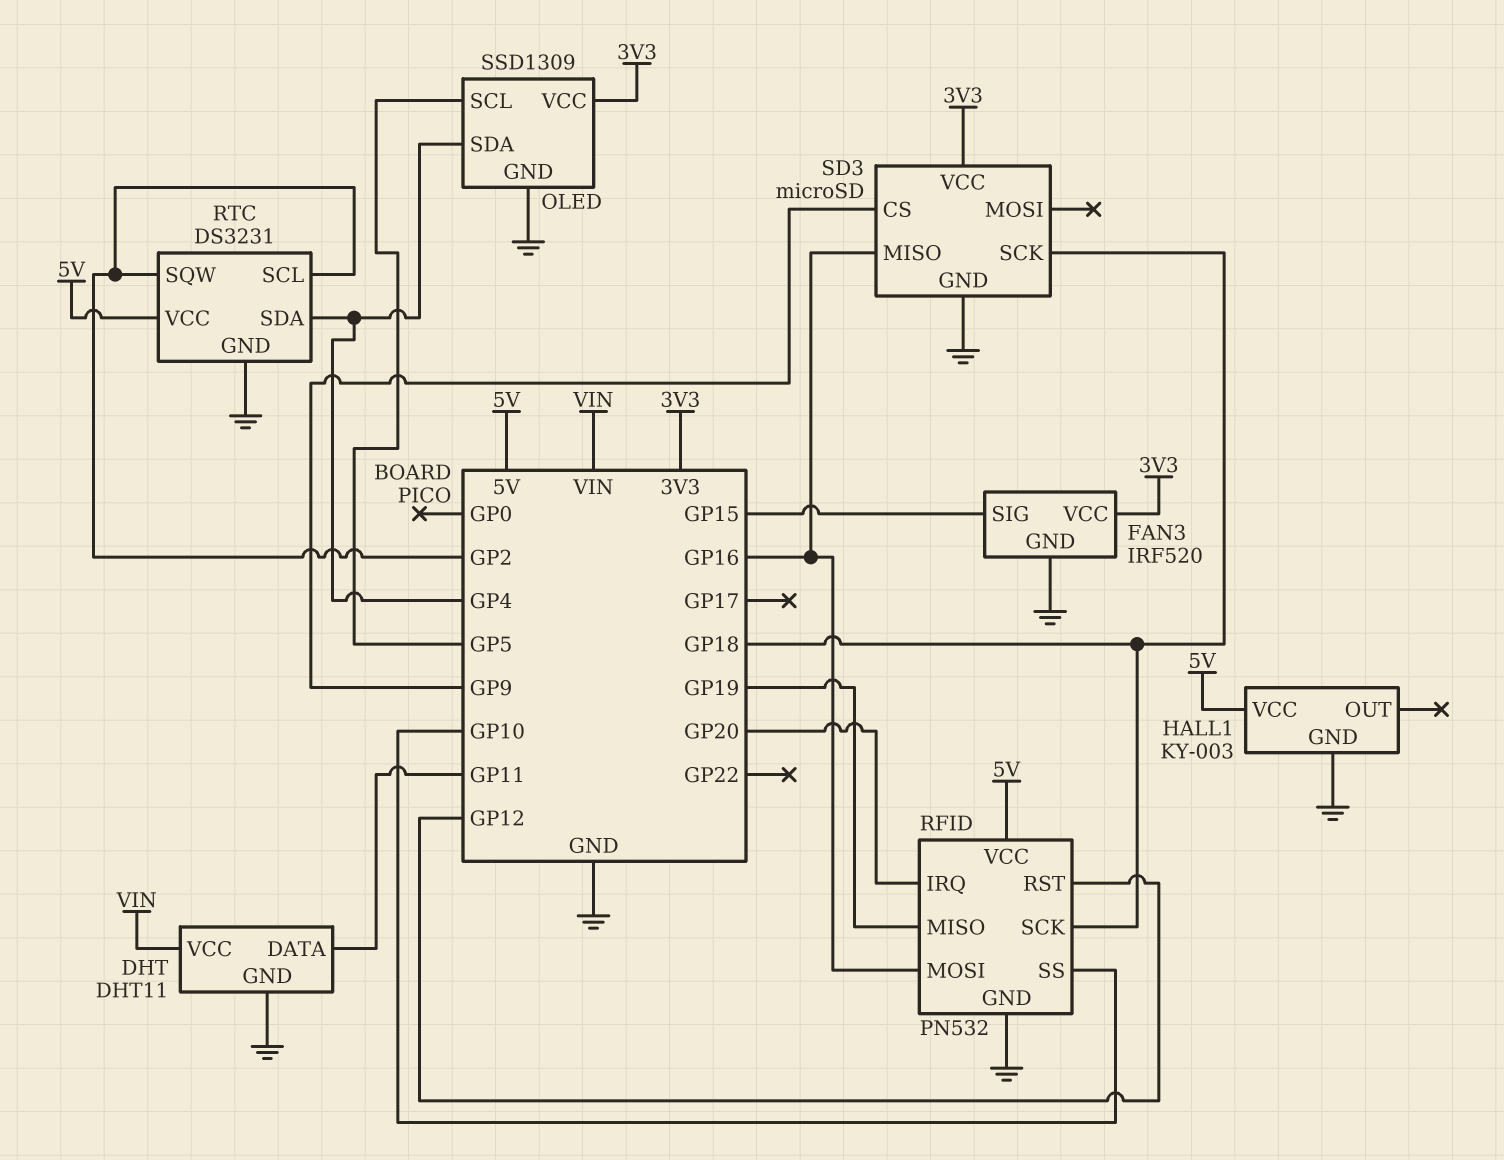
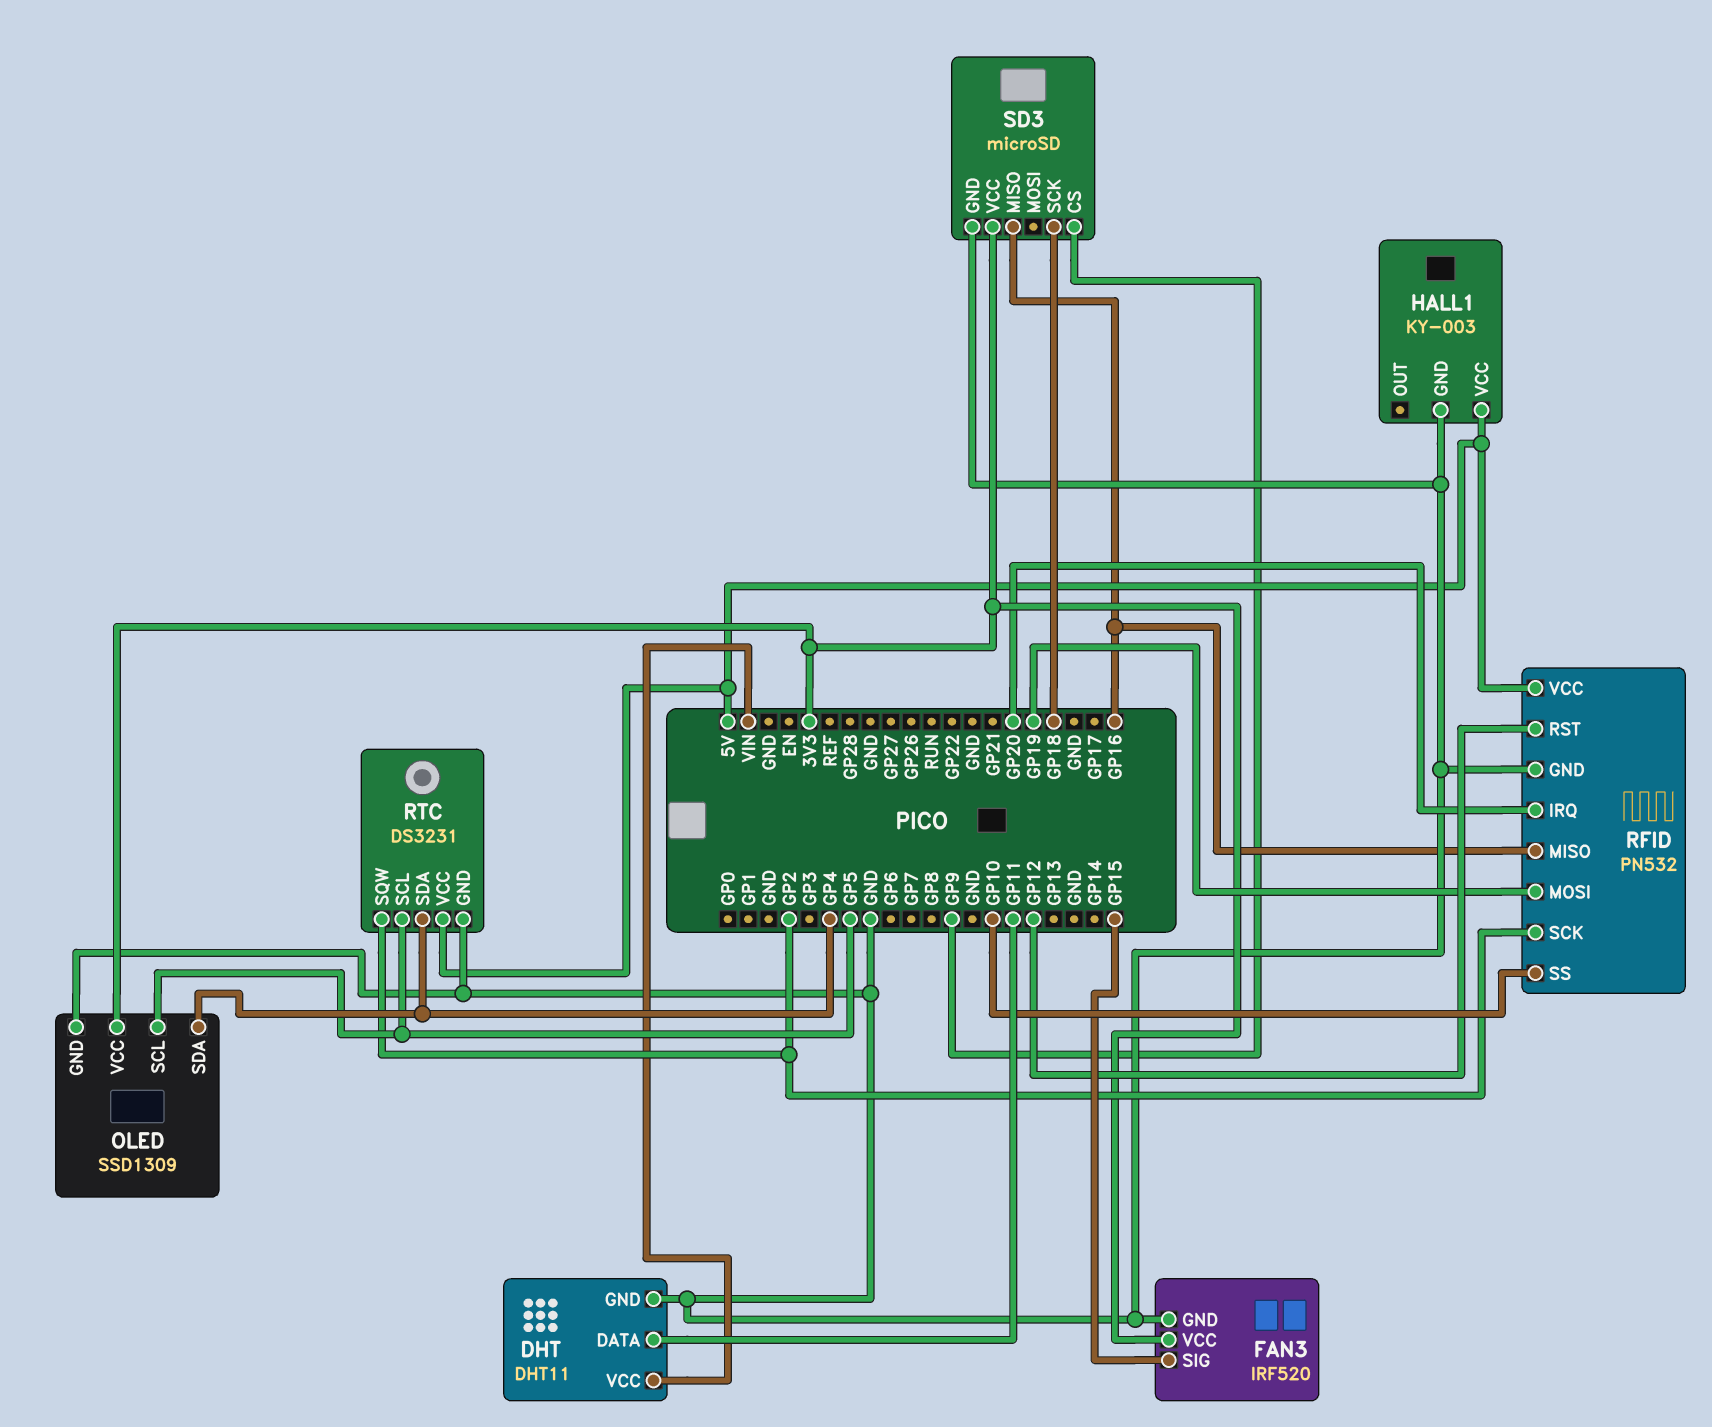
RFID pin MISO: GP19 -> GP16
RFID pin MOSI: GP16 -> GP19
RFID pin SCK: GP18 -> GP2
RTC pin SCL: GP2 -> GP5

